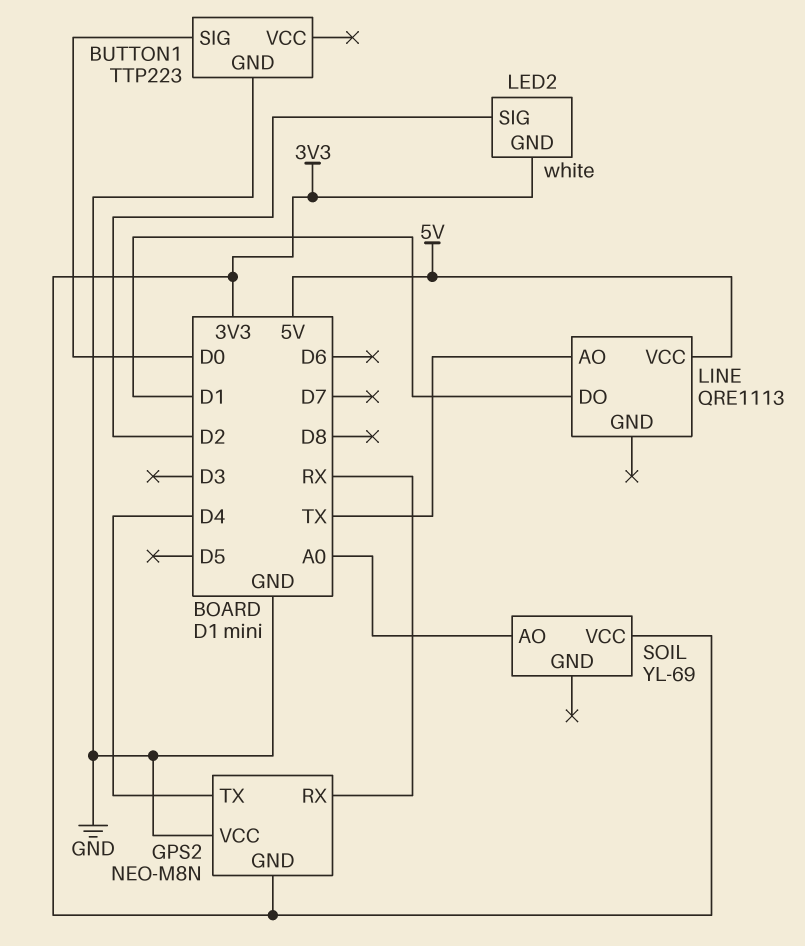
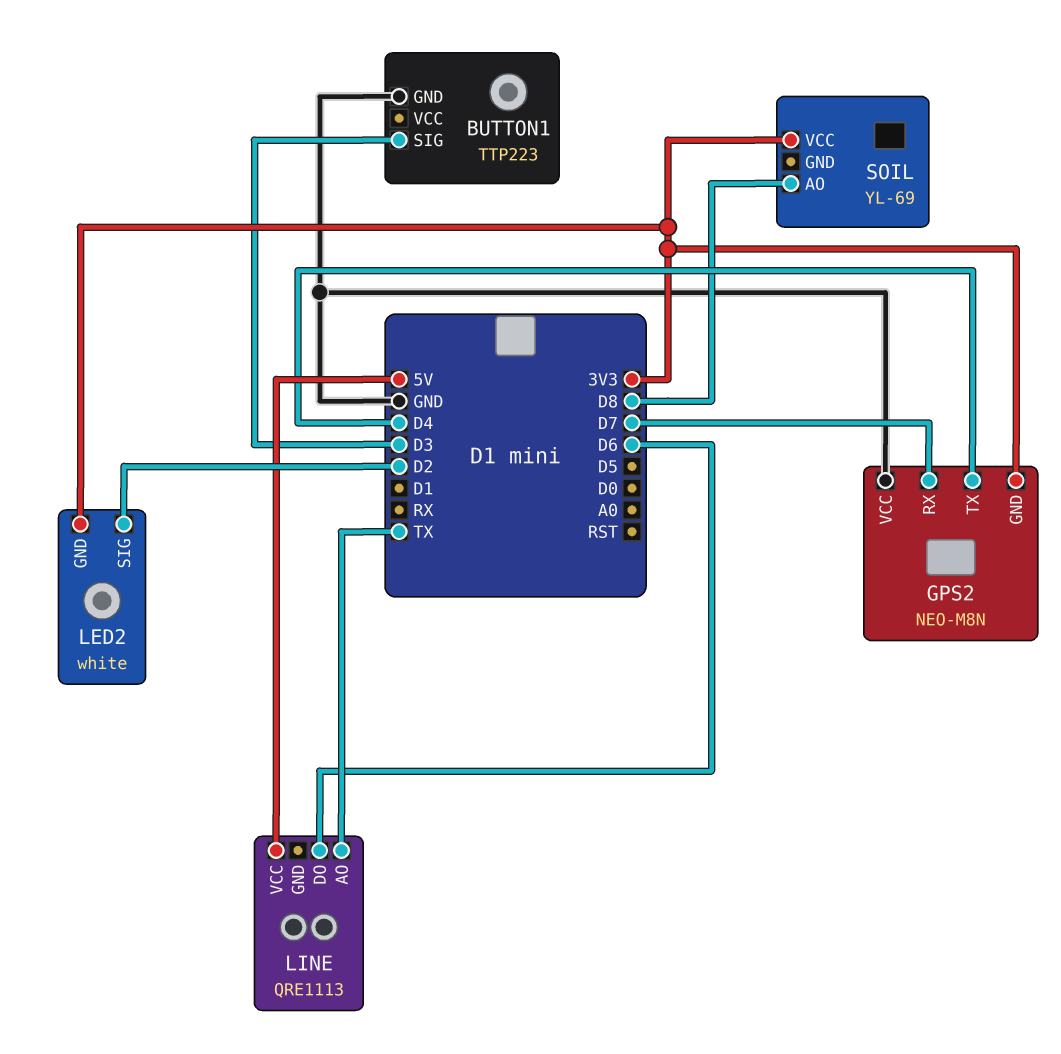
BUTTON1 pin SIG: D0 -> D3
GPS2 pin RX: RX -> D7
LINE pin DO: D1 -> D6
SOIL pin AO: A0 -> D8

